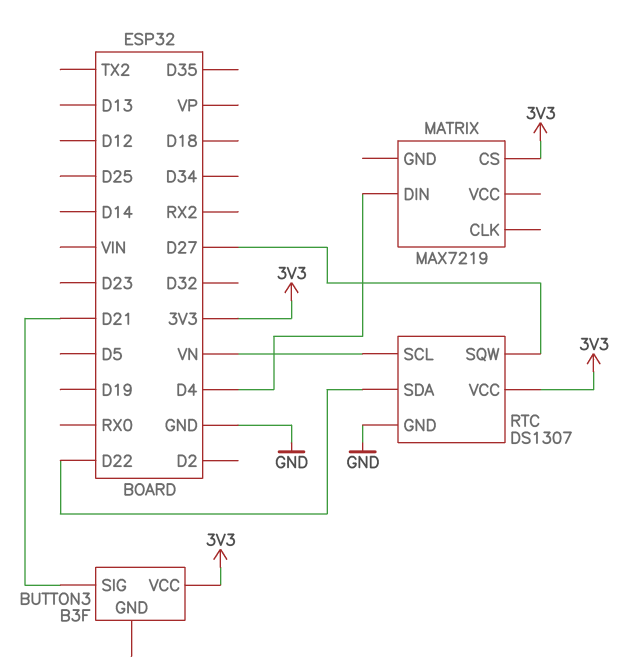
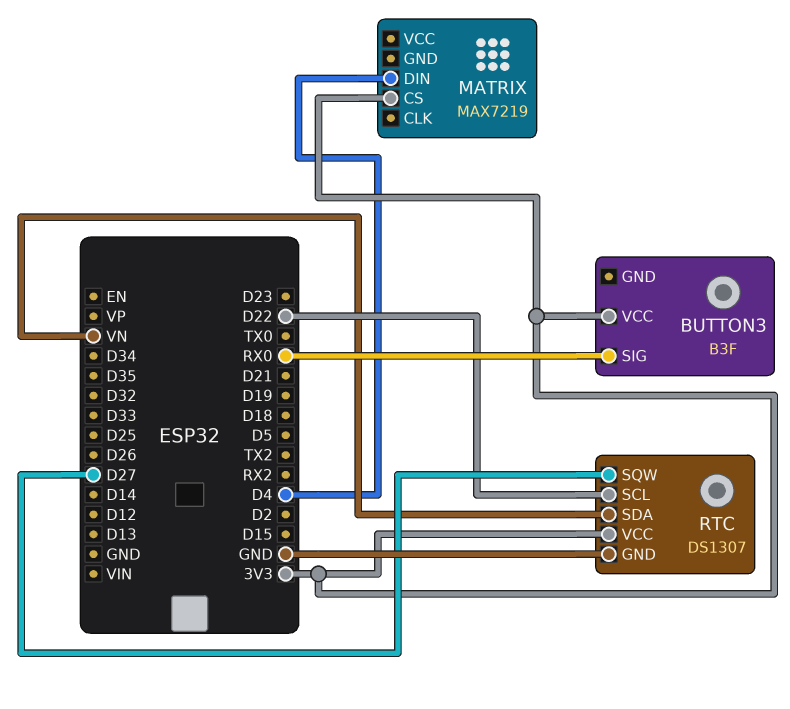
BUTTON3 pin SIG: D21 -> RX0
RTC pin SCL: VN -> D22
RTC pin SDA: D22 -> VN

